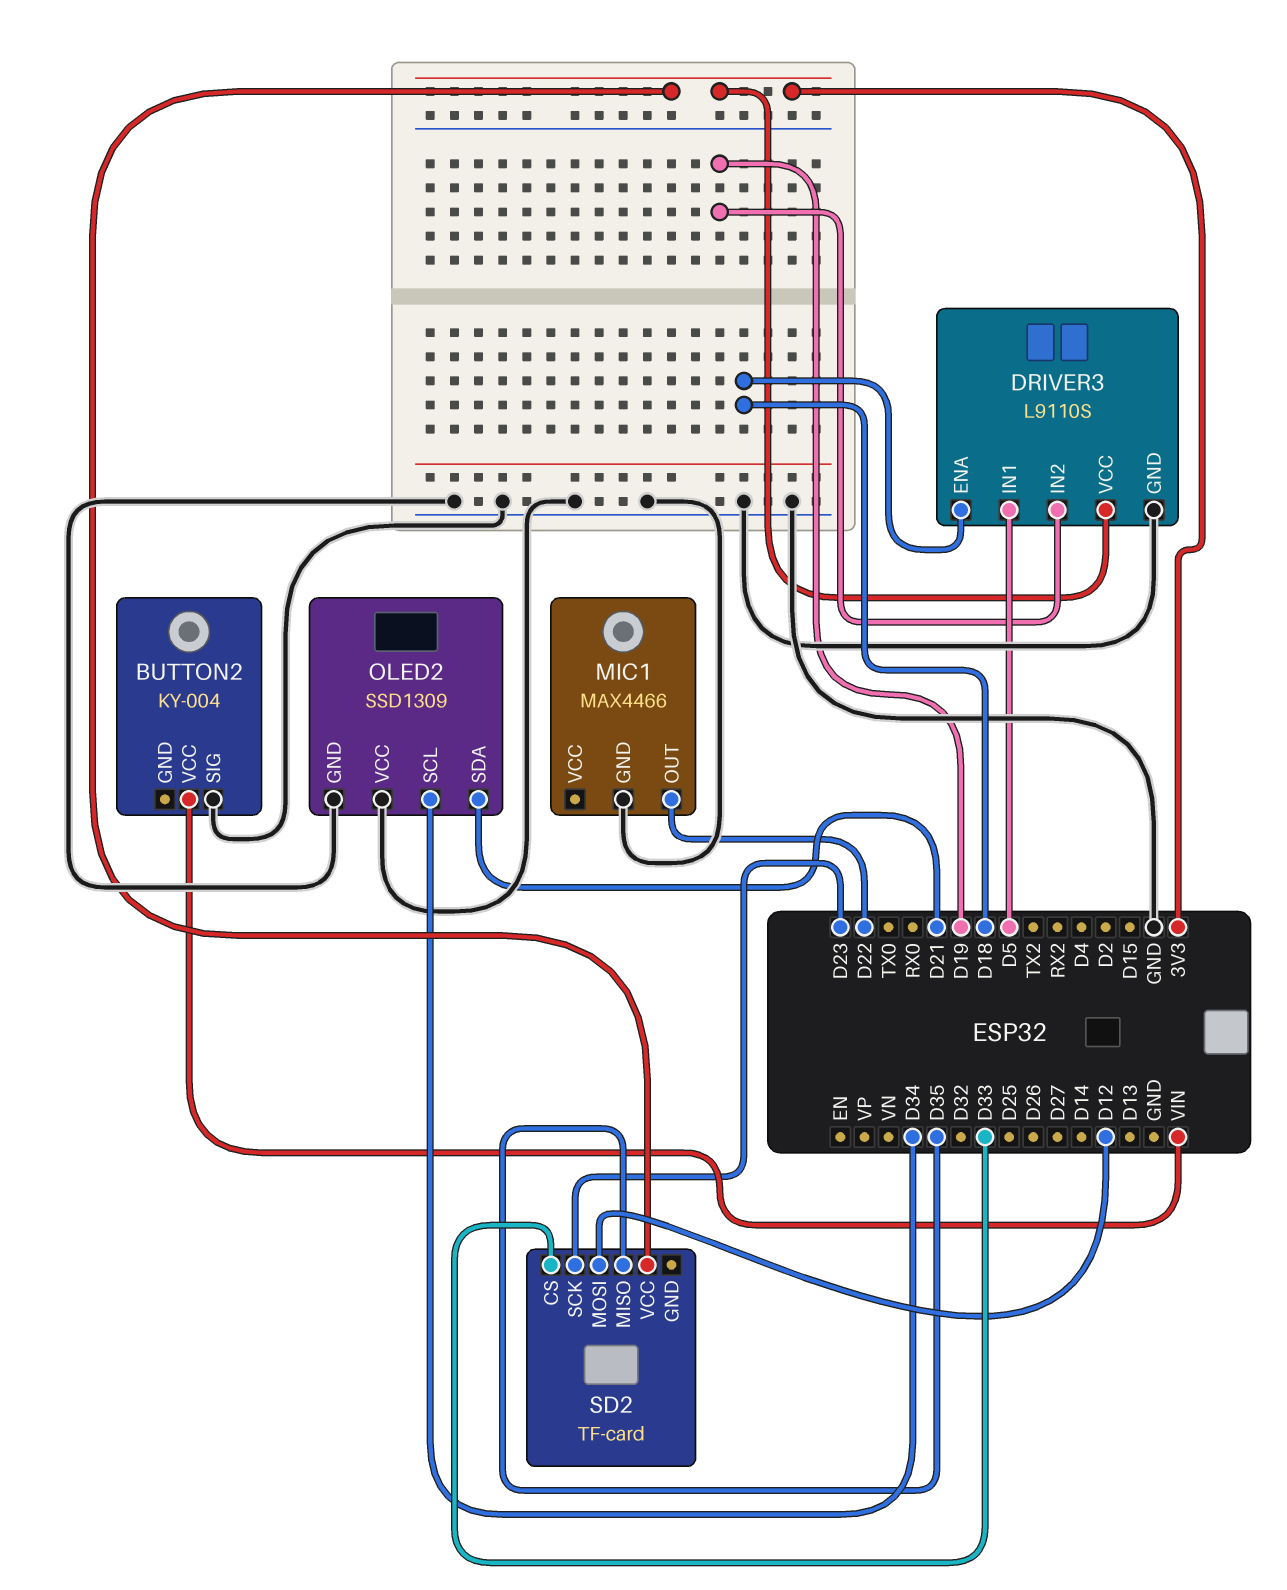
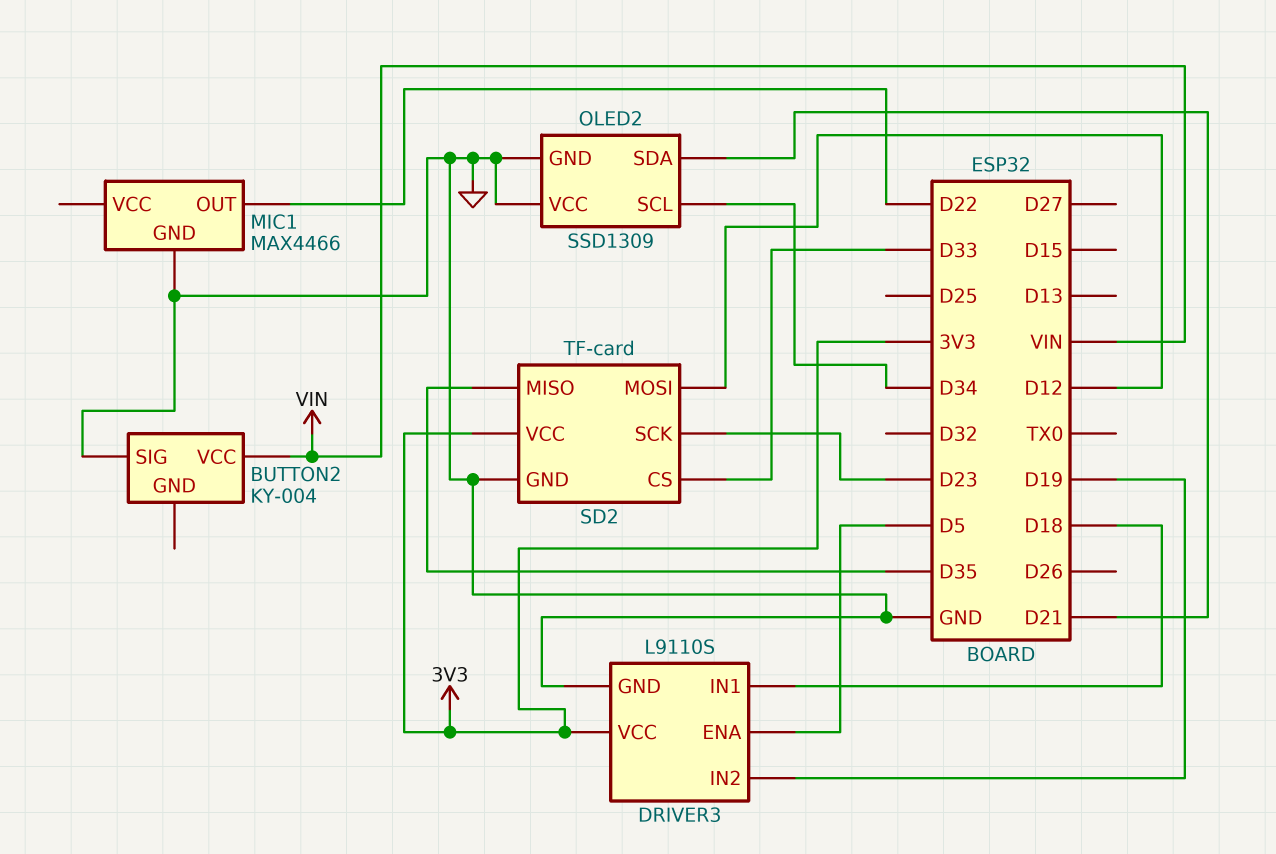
DRIVER3 pin ENA: D18 -> D5
DRIVER3 pin IN1: D5 -> D18
SD2 pin GND: none -> GND

